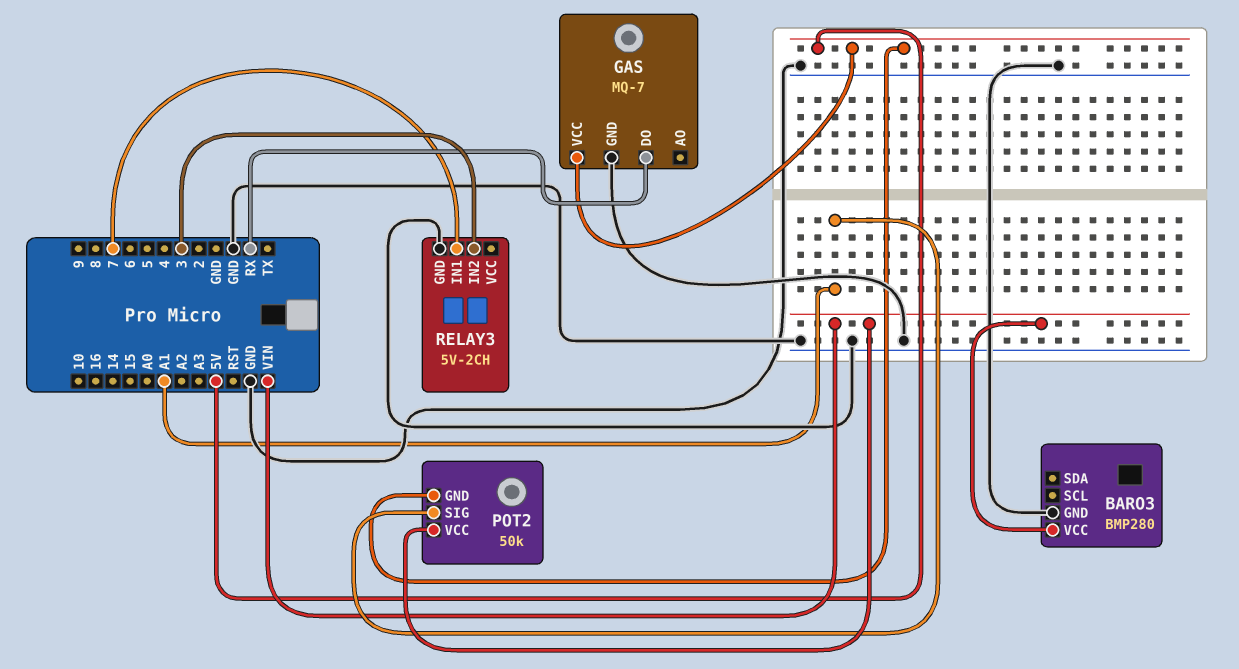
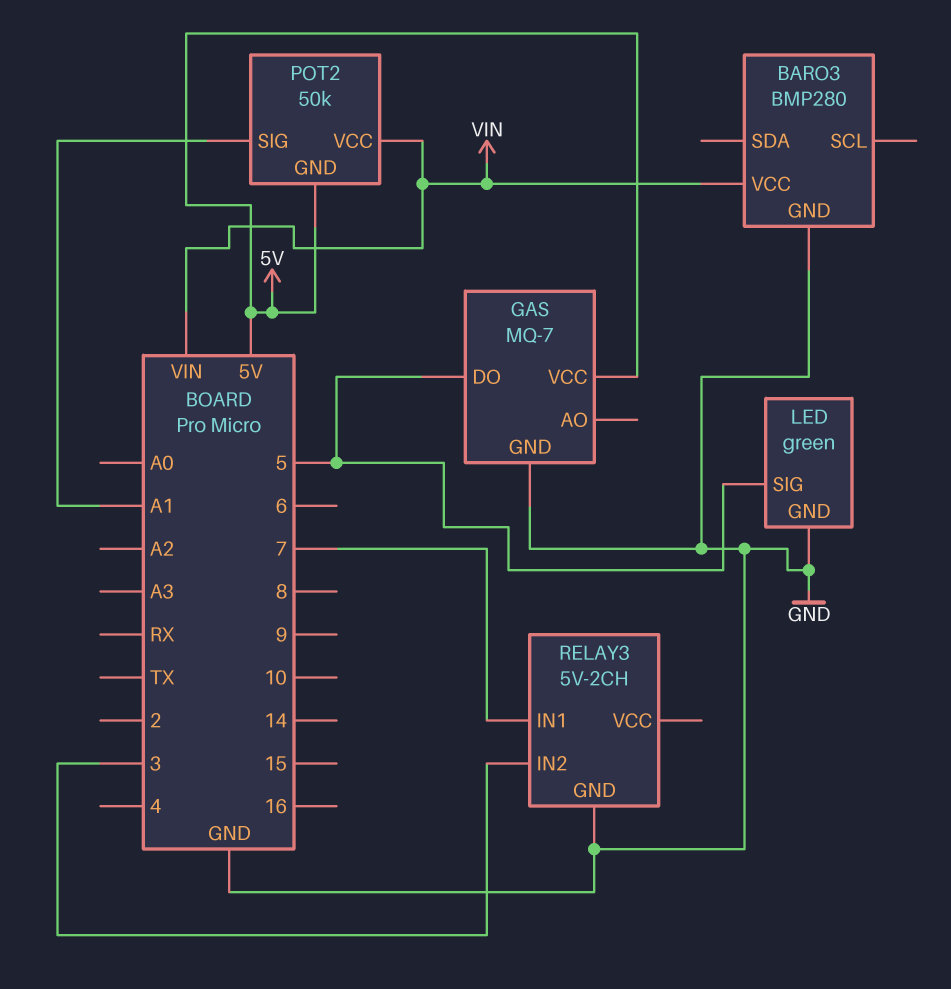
GAS pin DO: RX -> 5
LED: none -> green
LED pin GND: none -> GND
LED pin SIG: none -> 5

